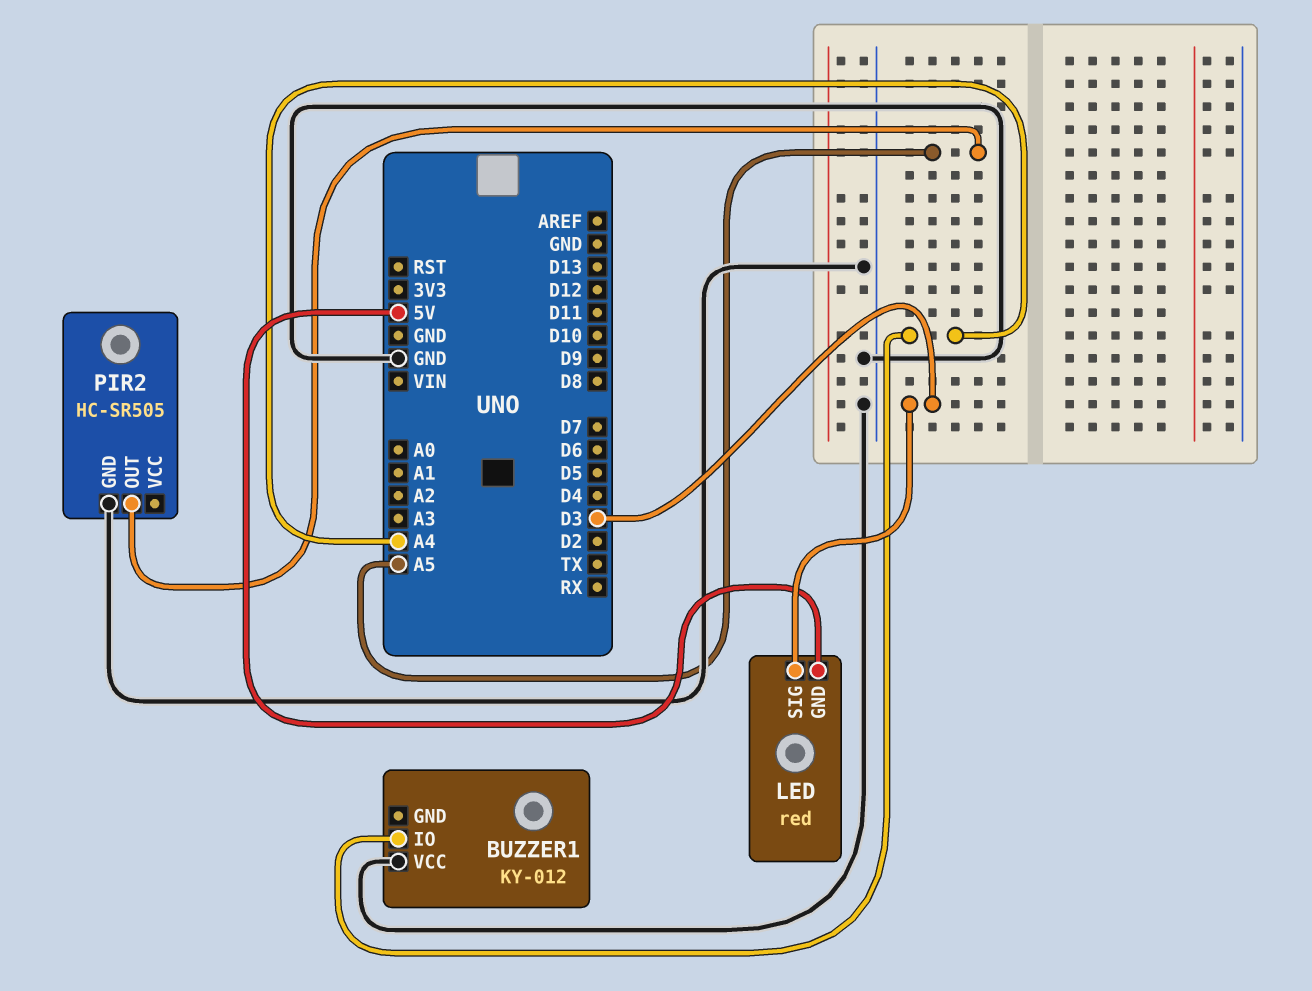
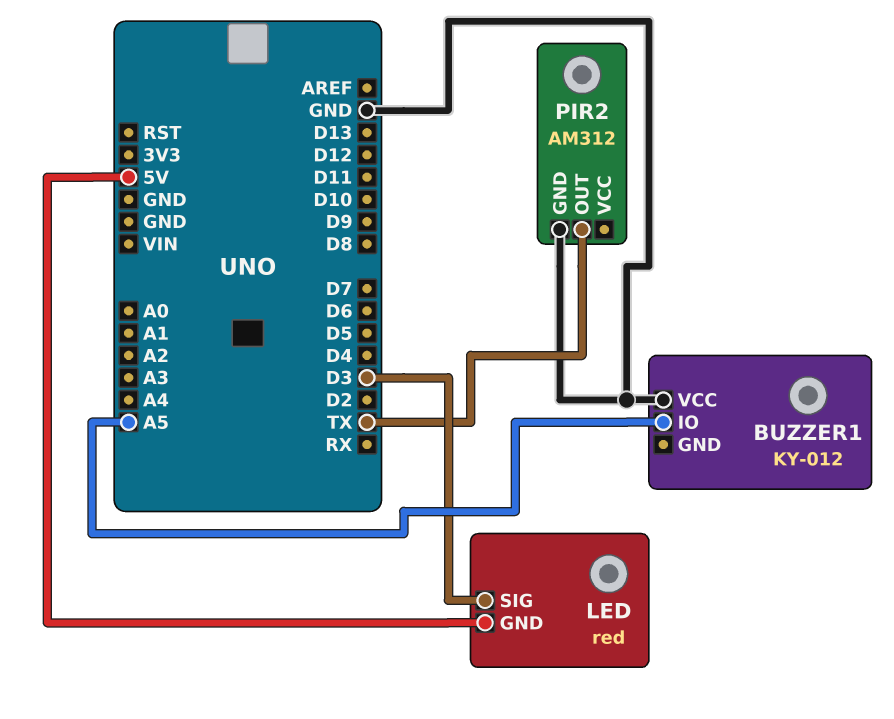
BUZZER1 pin IO: A4 -> A5
PIR2: HC-SR505 -> AM312
PIR2 pin OUT: A5 -> TX

